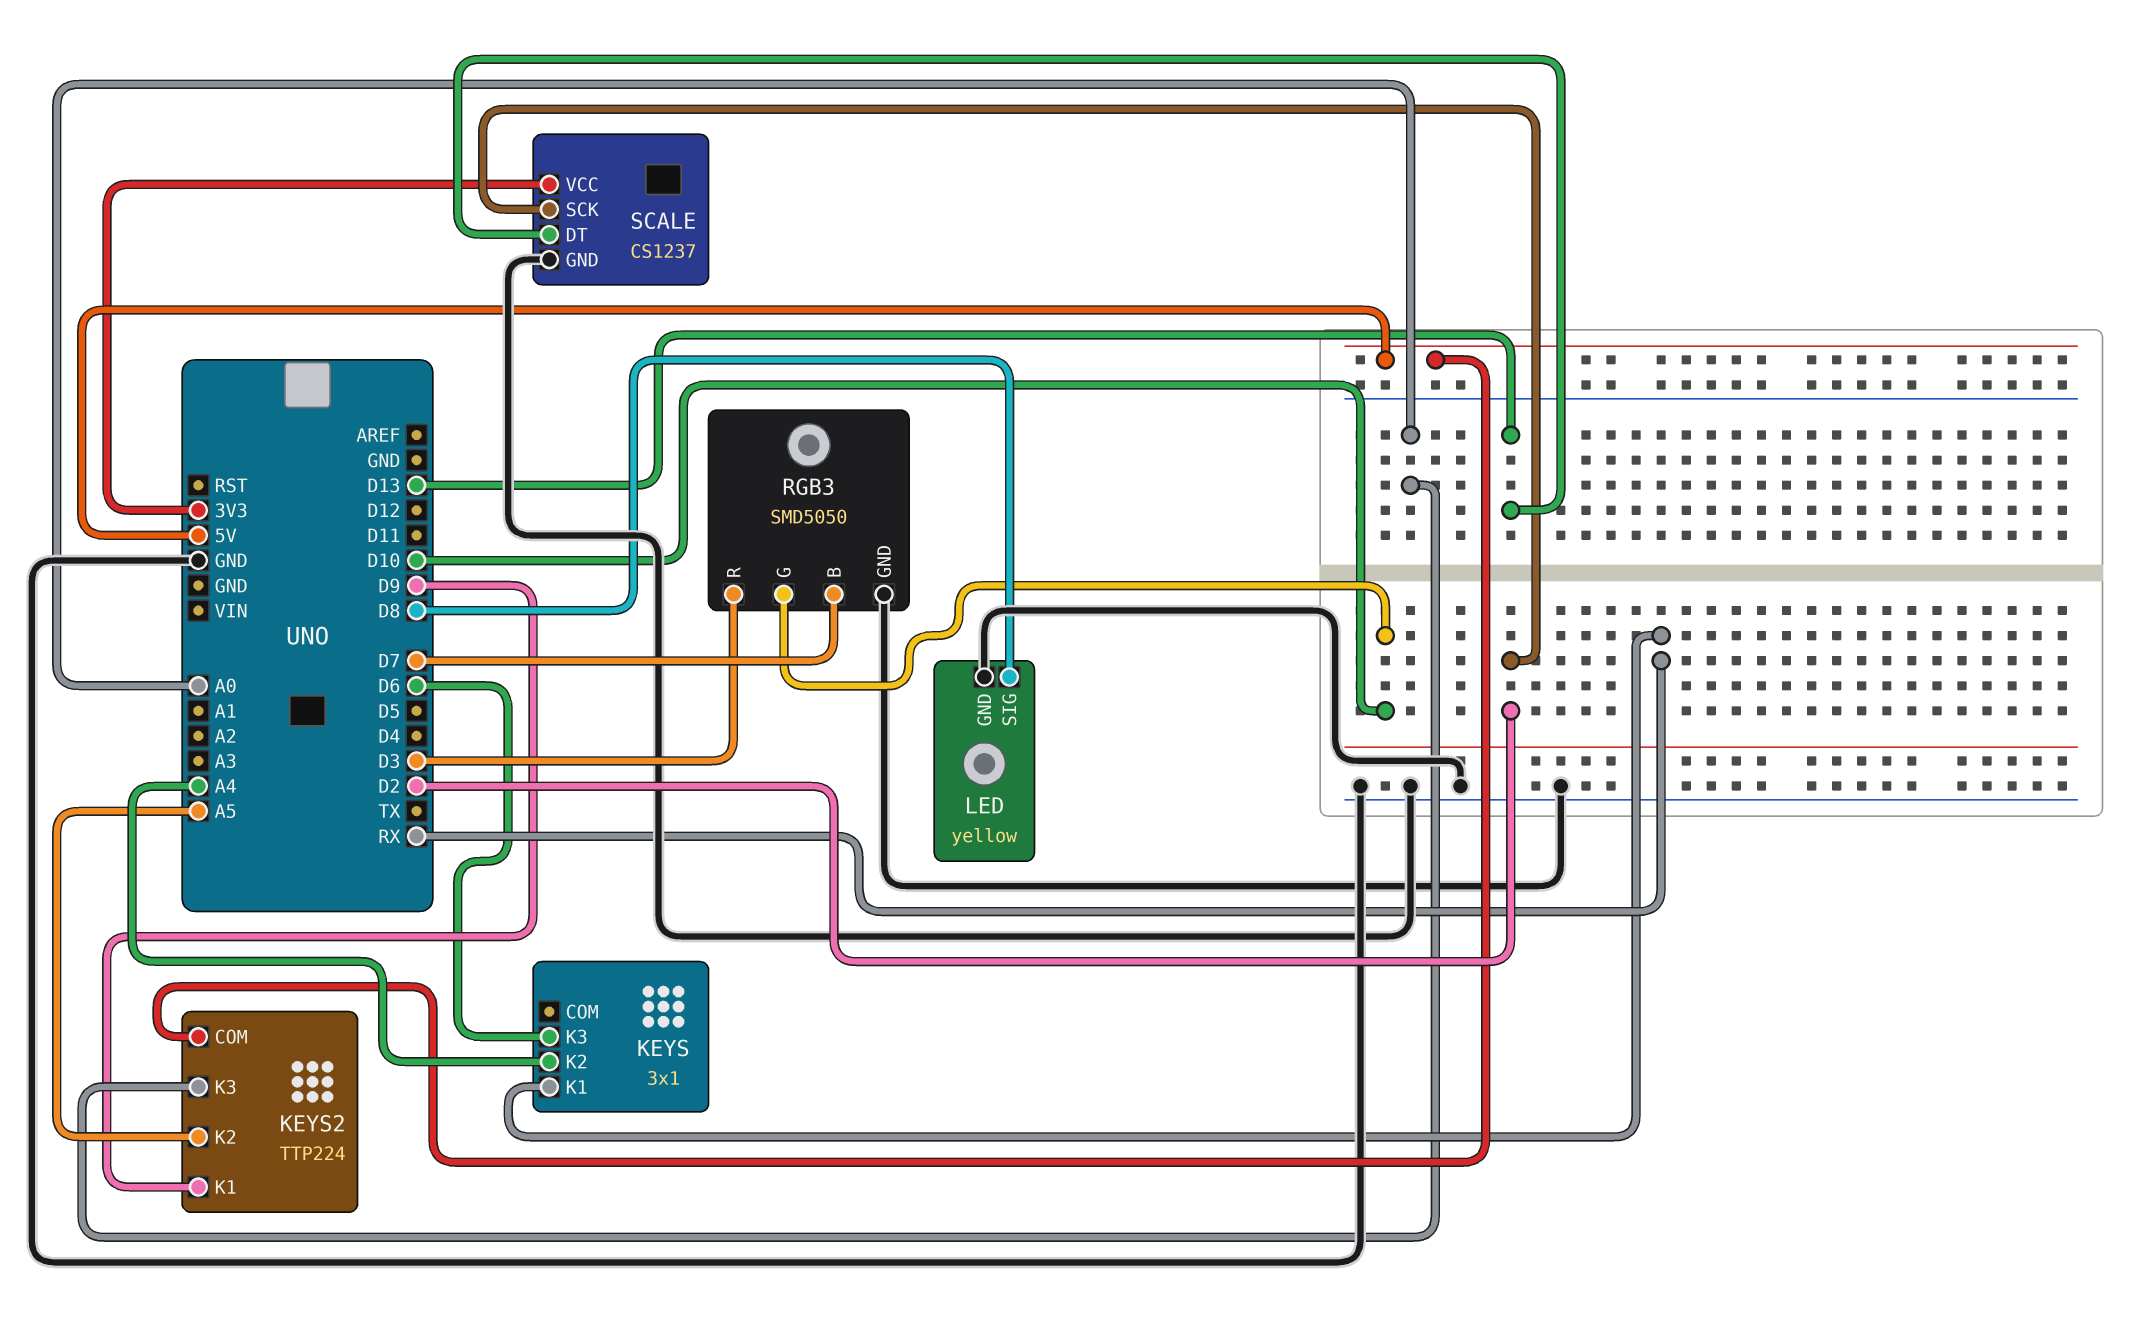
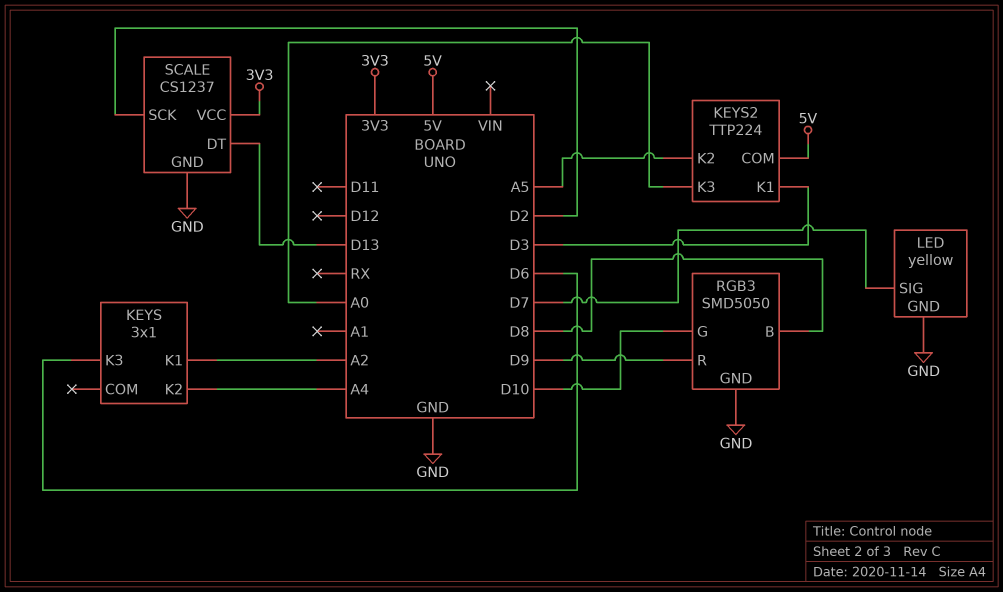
KEYS pin K1: RX -> A2
KEYS2 pin K1: D9 -> D3
LED pin SIG: D8 -> D7
RGB3 pin B: D7 -> D8
RGB3 pin R: D3 -> D9

